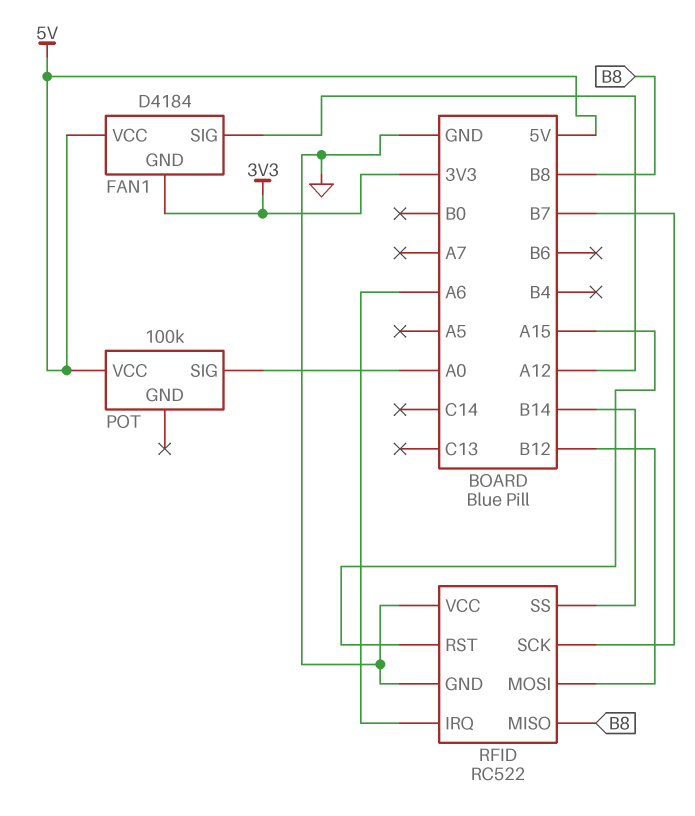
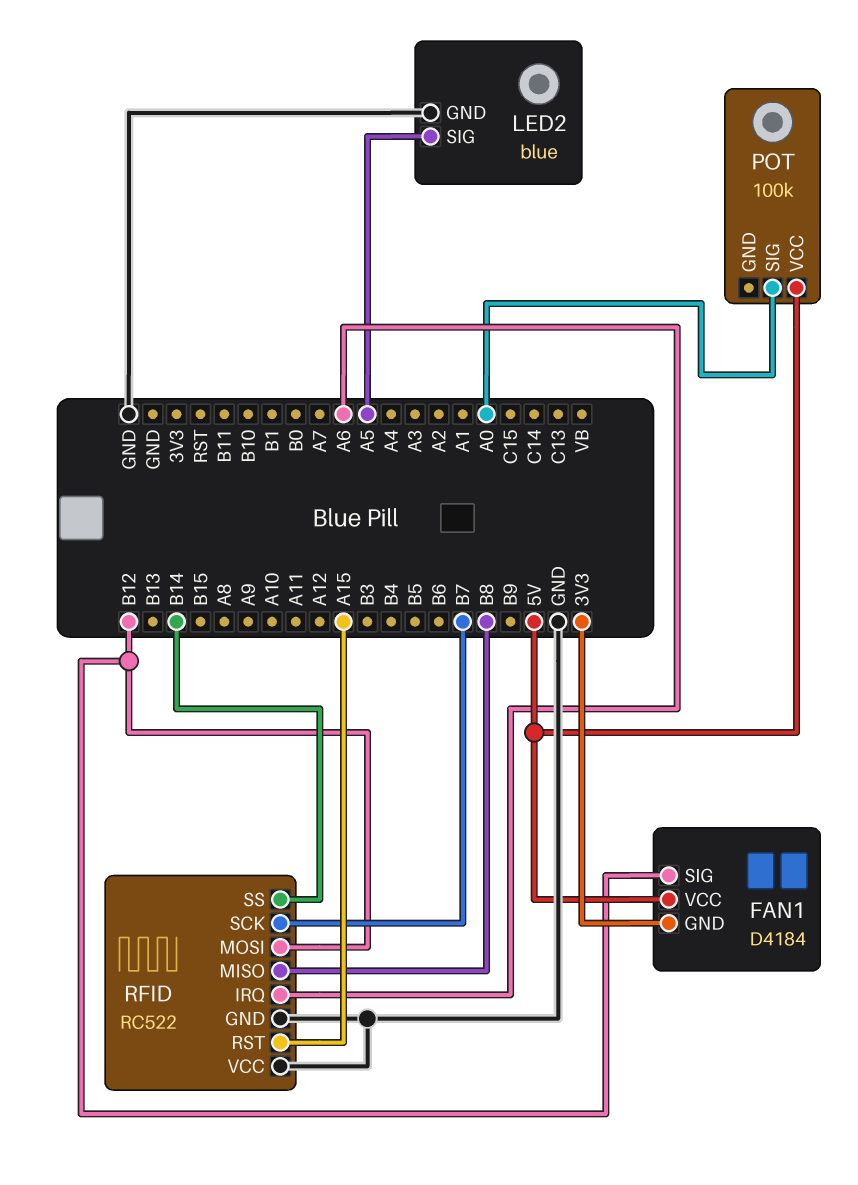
FAN1 pin SIG: A12 -> B12
LED2: none -> blue
LED2 pin GND: none -> GND
LED2 pin SIG: none -> A5

